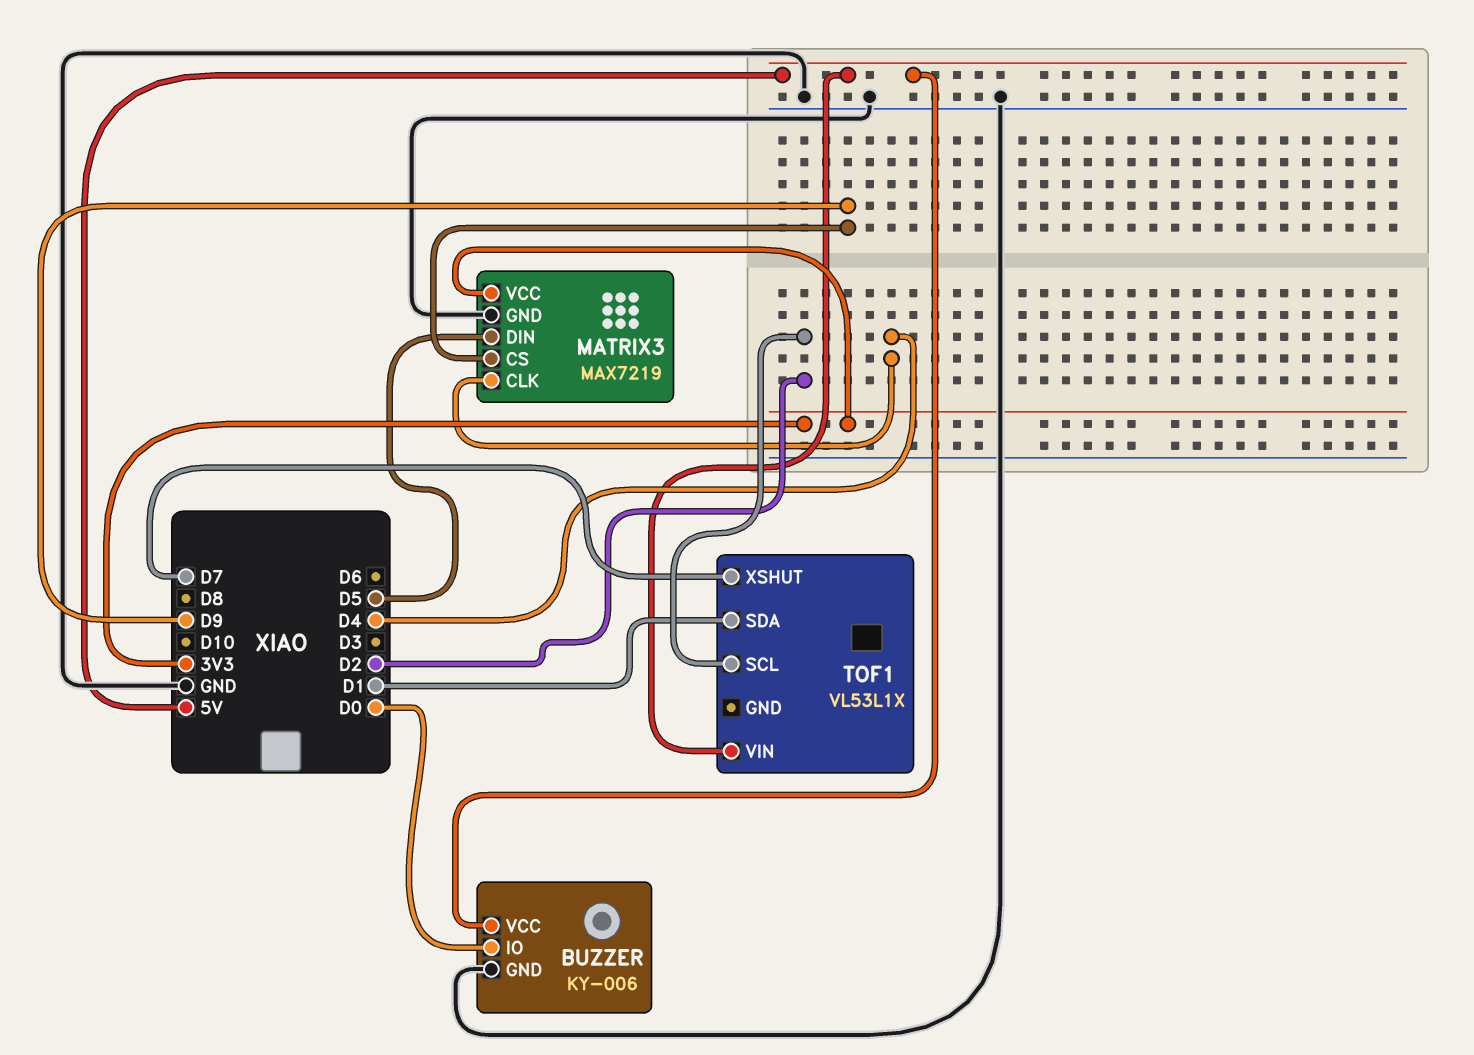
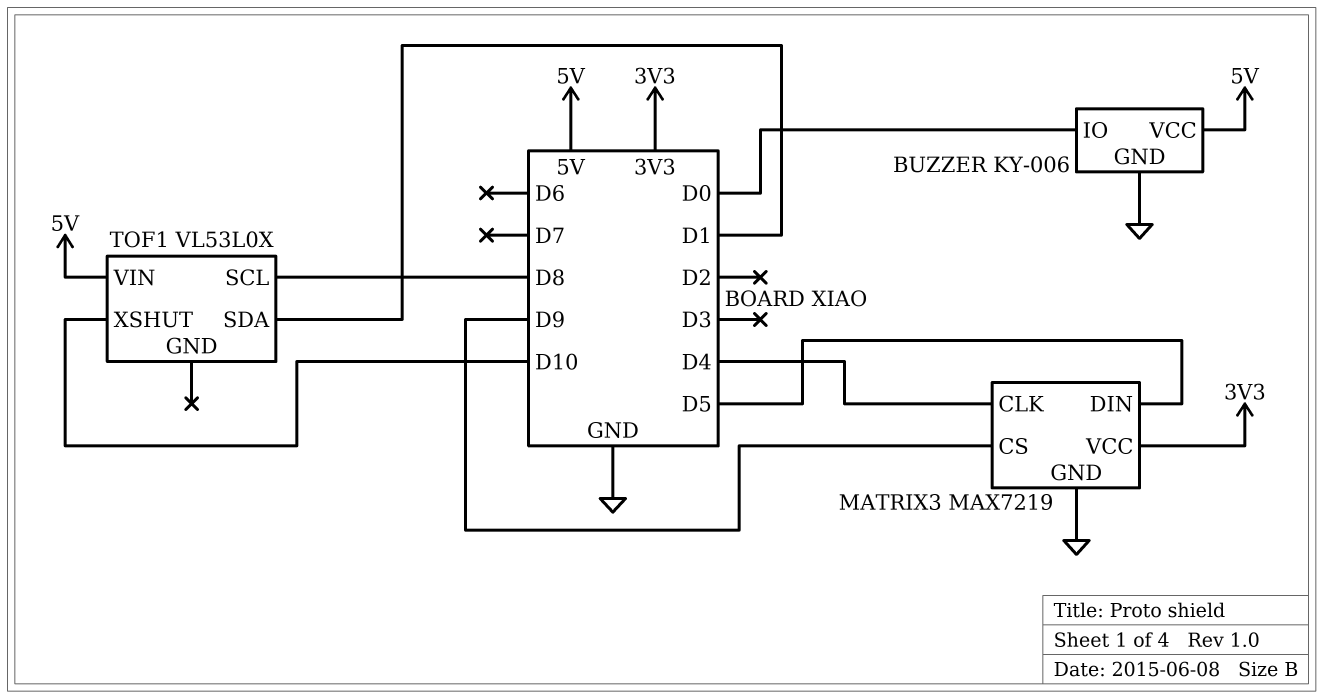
TOF1: VL53L1X -> VL53L0X
TOF1 pin SCL: D2 -> D8
TOF1 pin XSHUT: D7 -> D10

